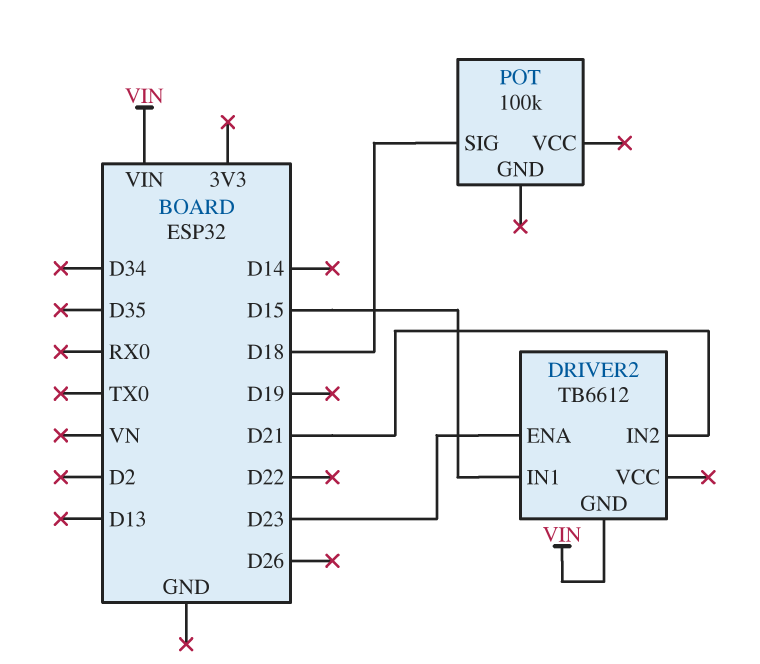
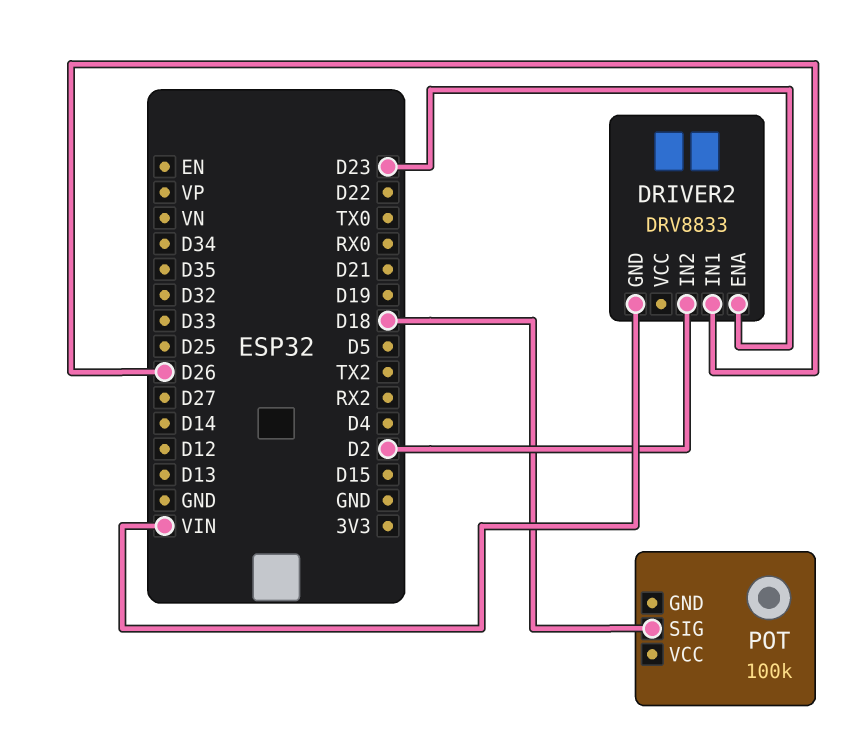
DRIVER2: TB6612 -> DRV8833
DRIVER2 pin IN1: D15 -> D26
DRIVER2 pin IN2: D21 -> D2

